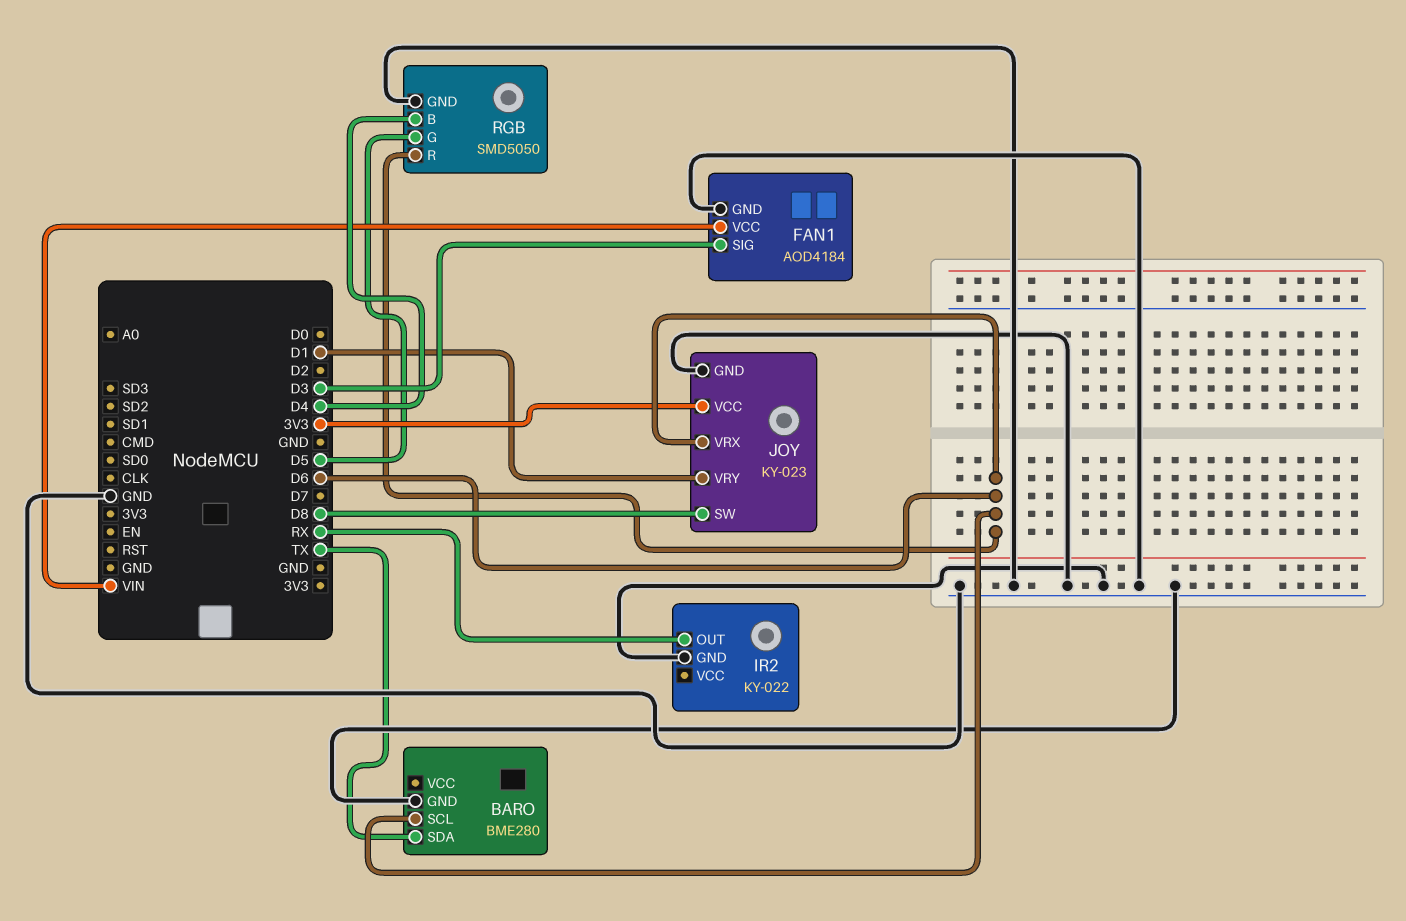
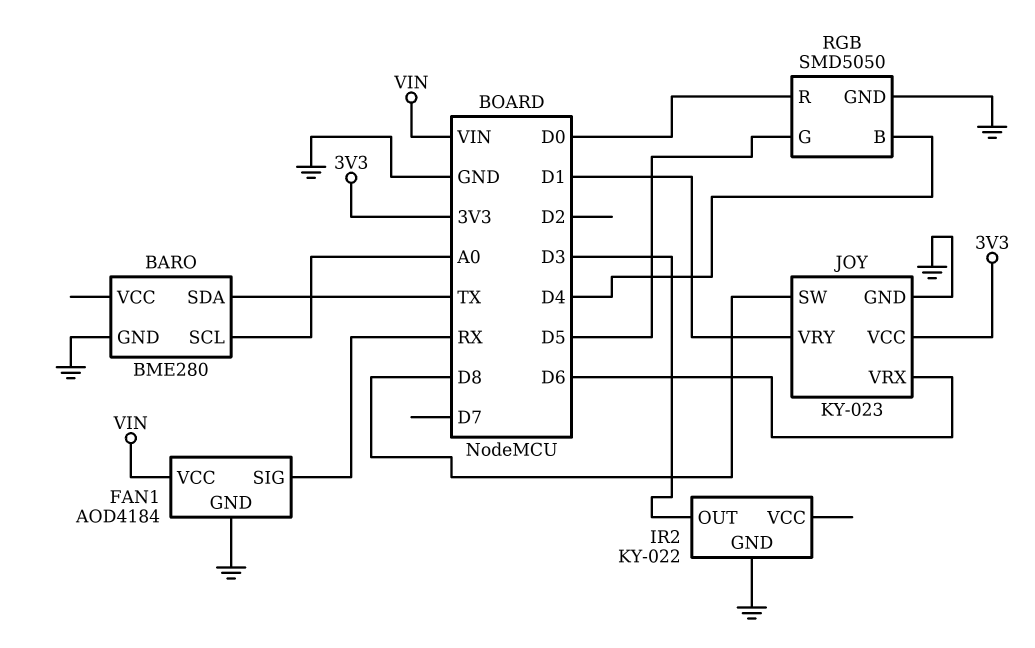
BARO pin SCL: D6 -> A0
FAN1 pin SIG: D3 -> RX
IR2 pin OUT: RX -> D3
RGB pin R: D6 -> D0

